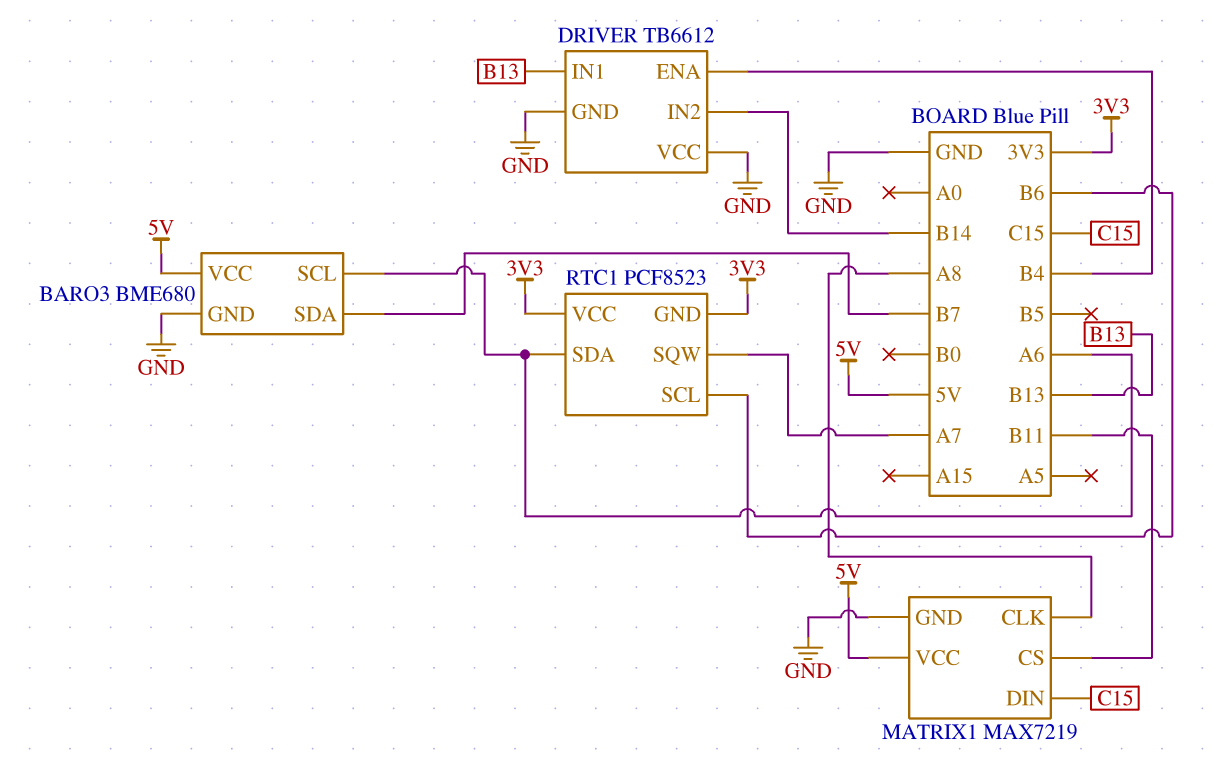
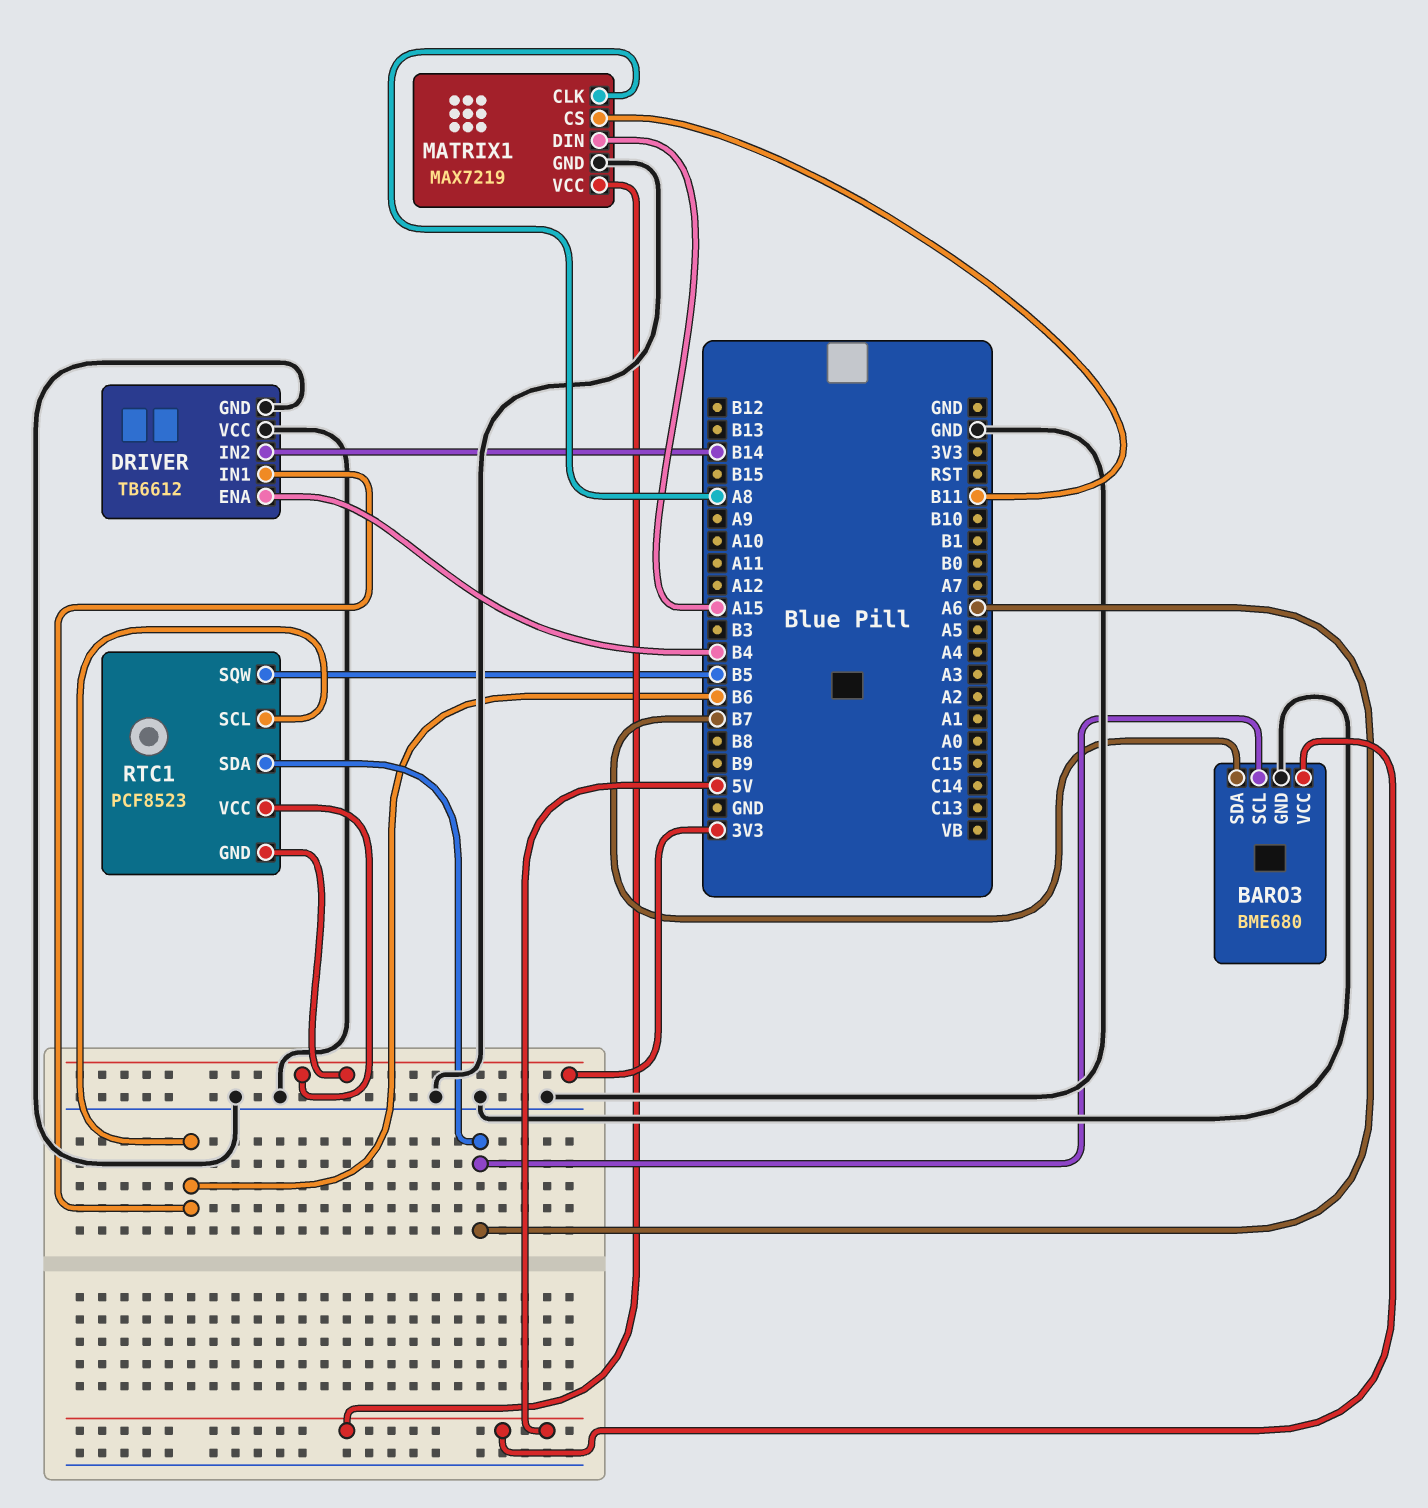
DRIVER pin IN1: B13 -> B6
MATRIX1 pin DIN: C15 -> A15
RTC1 pin SQW: A7 -> B5

